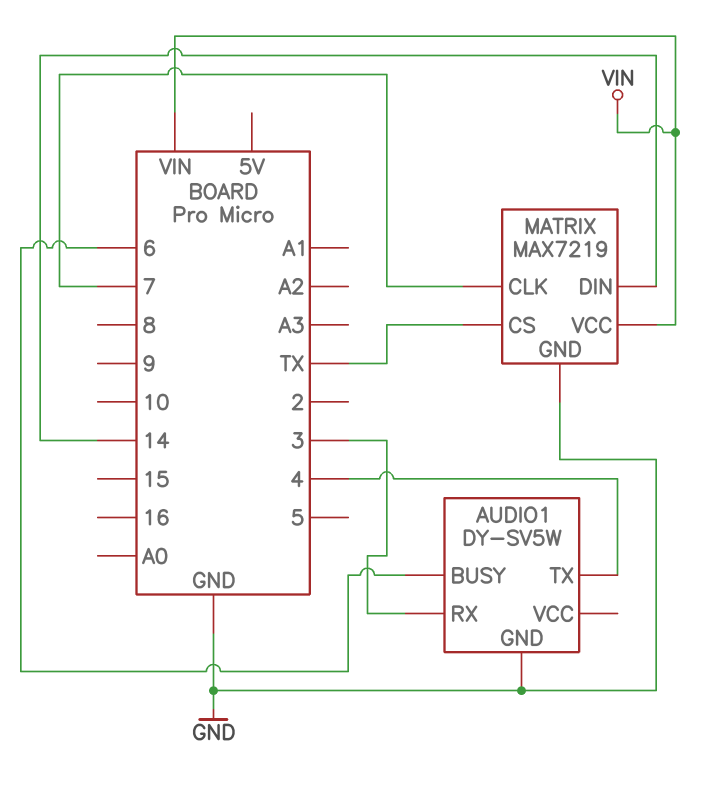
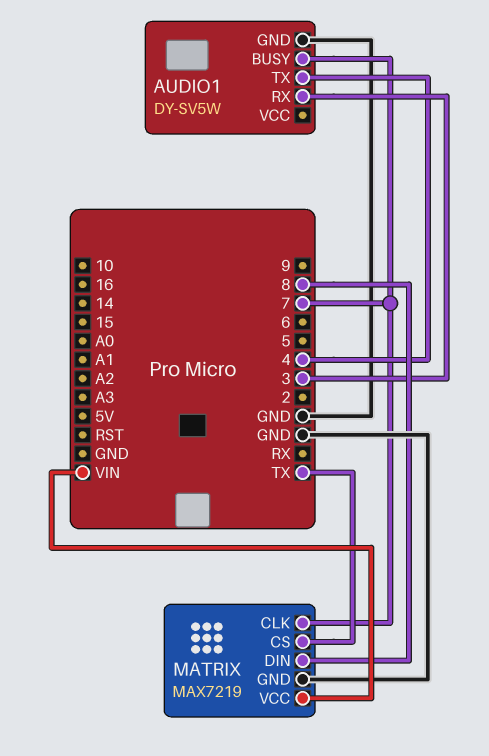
AUDIO1 pin BUSY: 6 -> 7
MATRIX pin DIN: 14 -> 8

